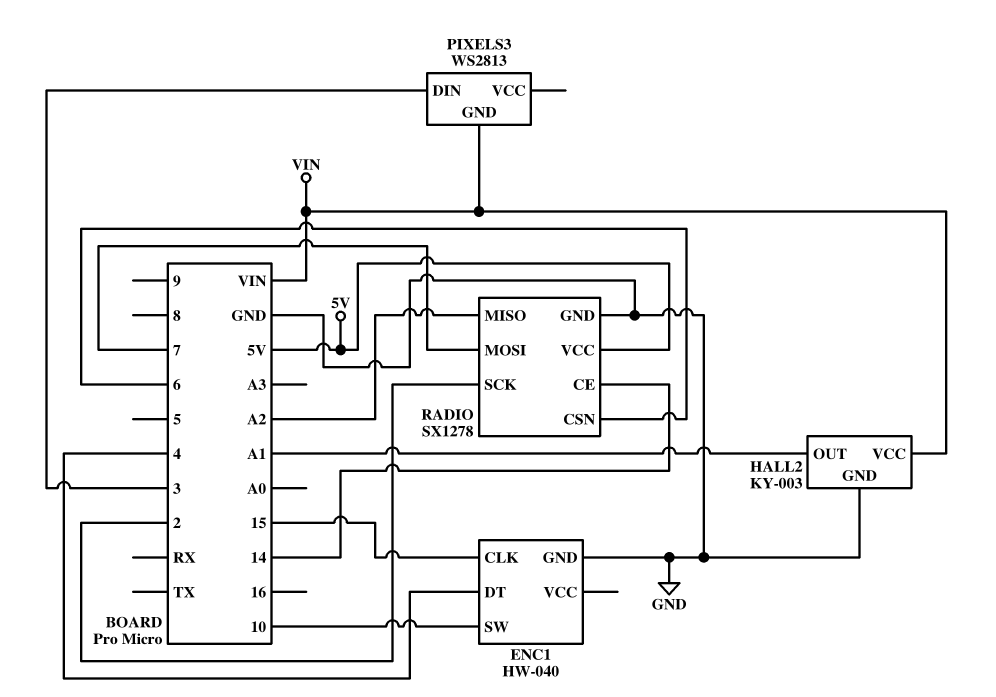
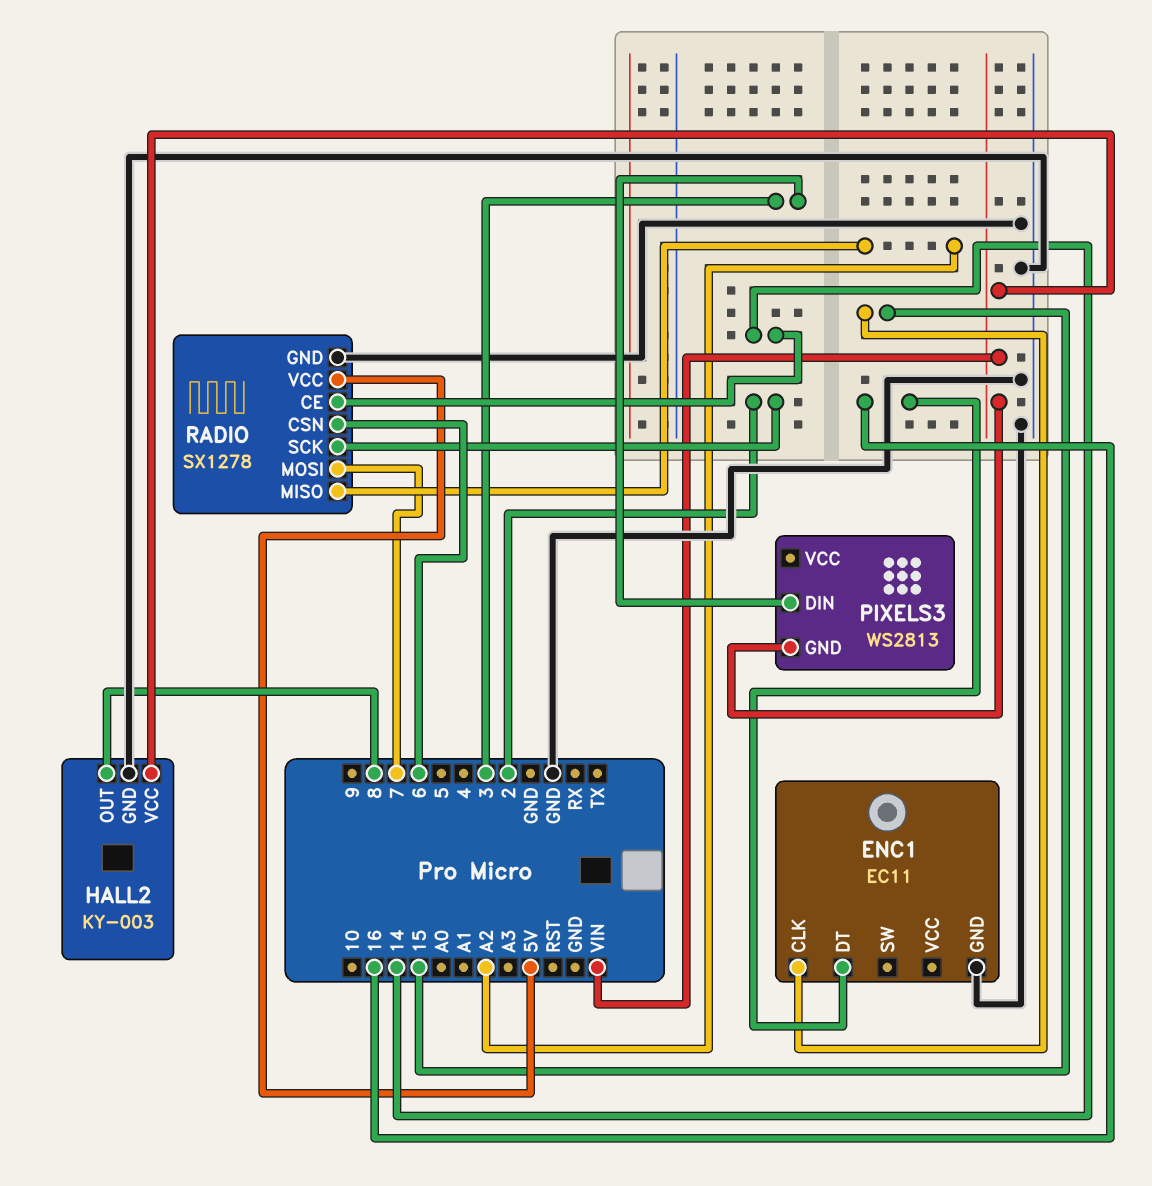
ENC1: HW-040 -> EC11
ENC1 pin DT: 4 -> 16
ENC1 pin SW: 10 -> none
HALL2 pin OUT: A1 -> 8

